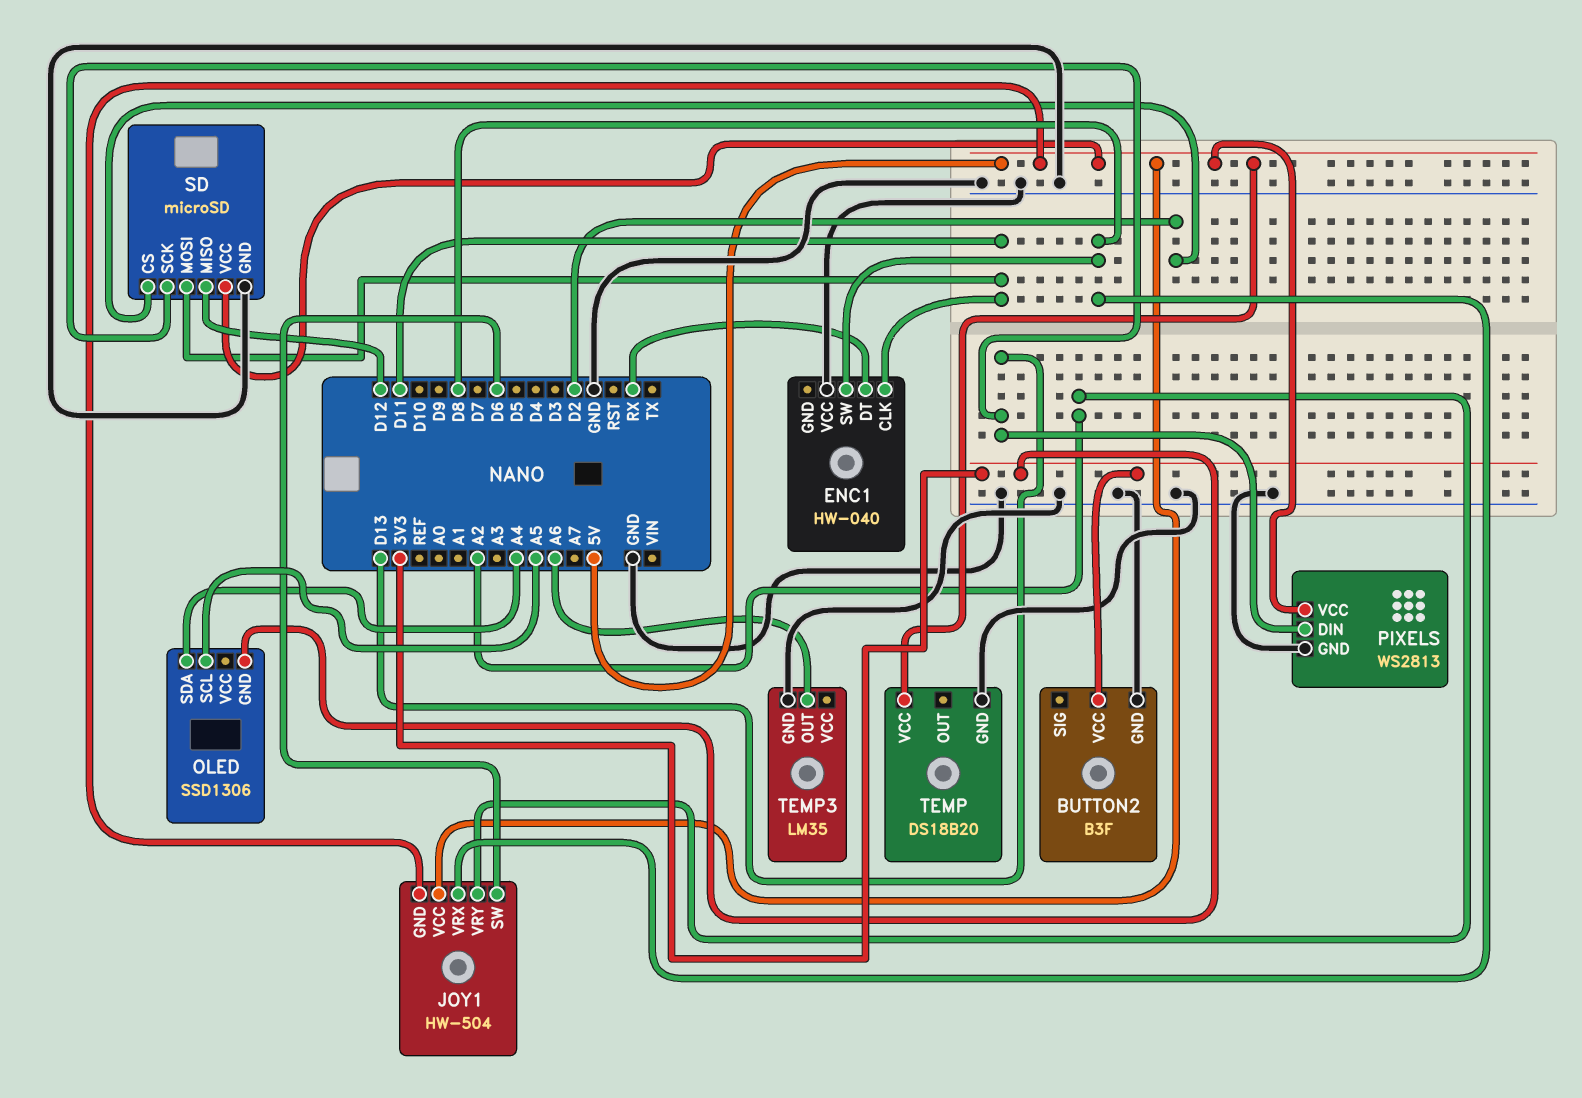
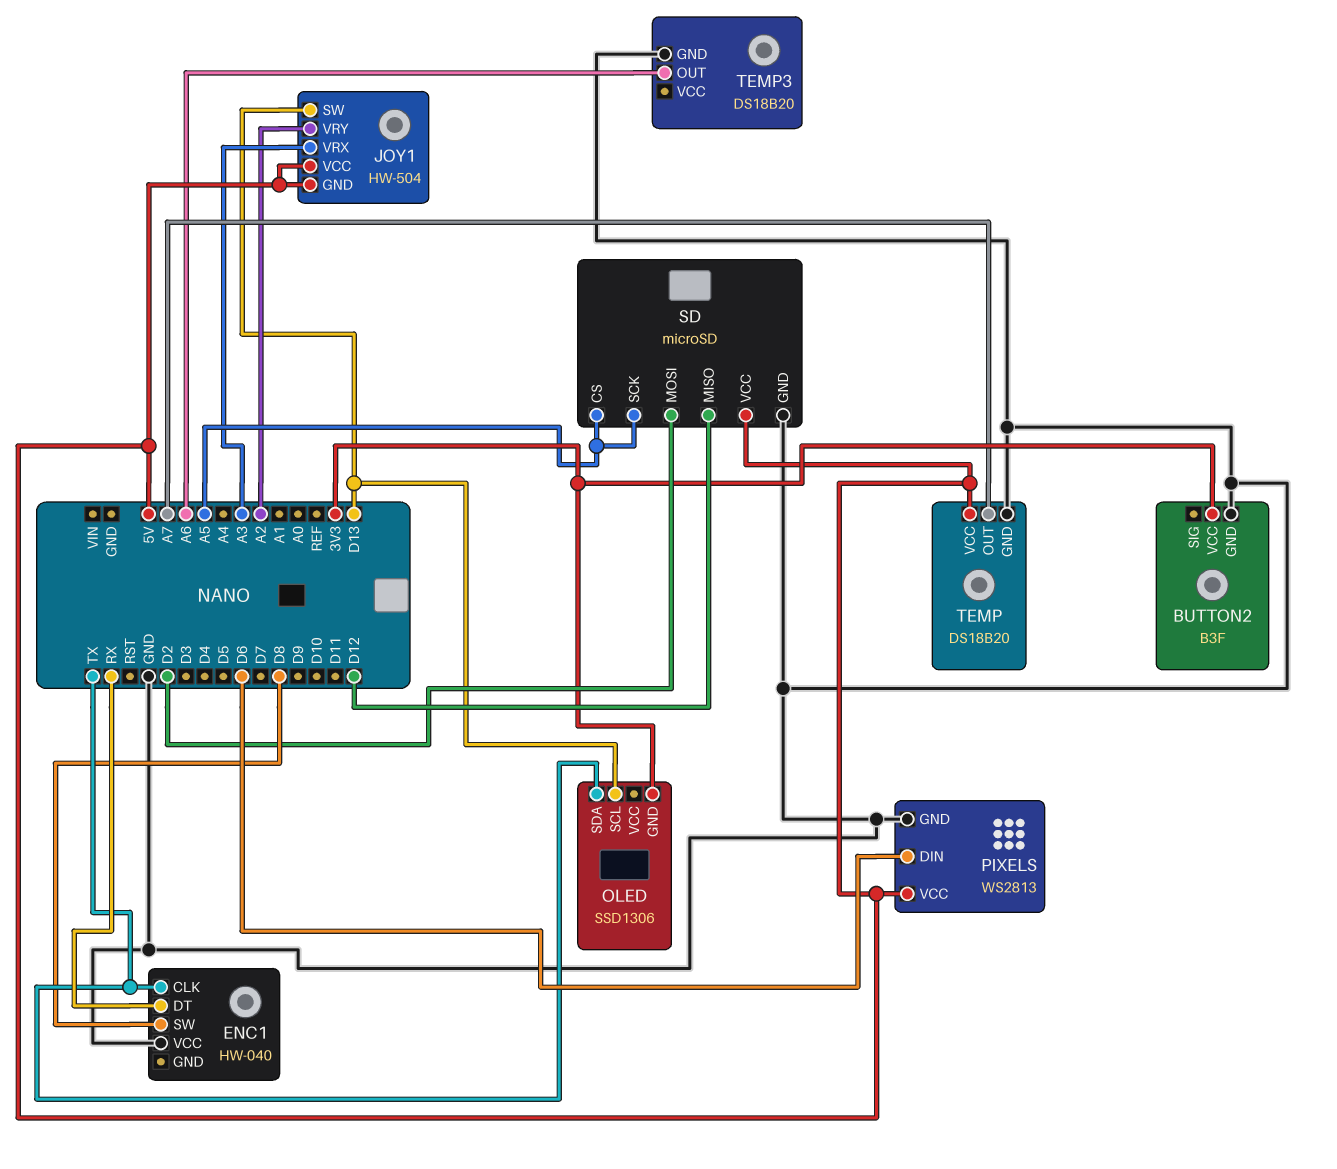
ENC1 pin CLK: D11 -> TX
JOY1 pin SW: D6 -> D13
JOY1 pin VRX: D8 -> A3
OLED pin SCL: A5 -> D13
OLED pin SDA: A4 -> TX
PIXELS pin DIN: D13 -> D6
SD pin CS: D2 -> A5
SD pin MOSI: D11 -> D2
SD pin SCK: D13 -> A5
TEMP pin OUT: none -> A7
TEMP3: LM35 -> DS18B20

